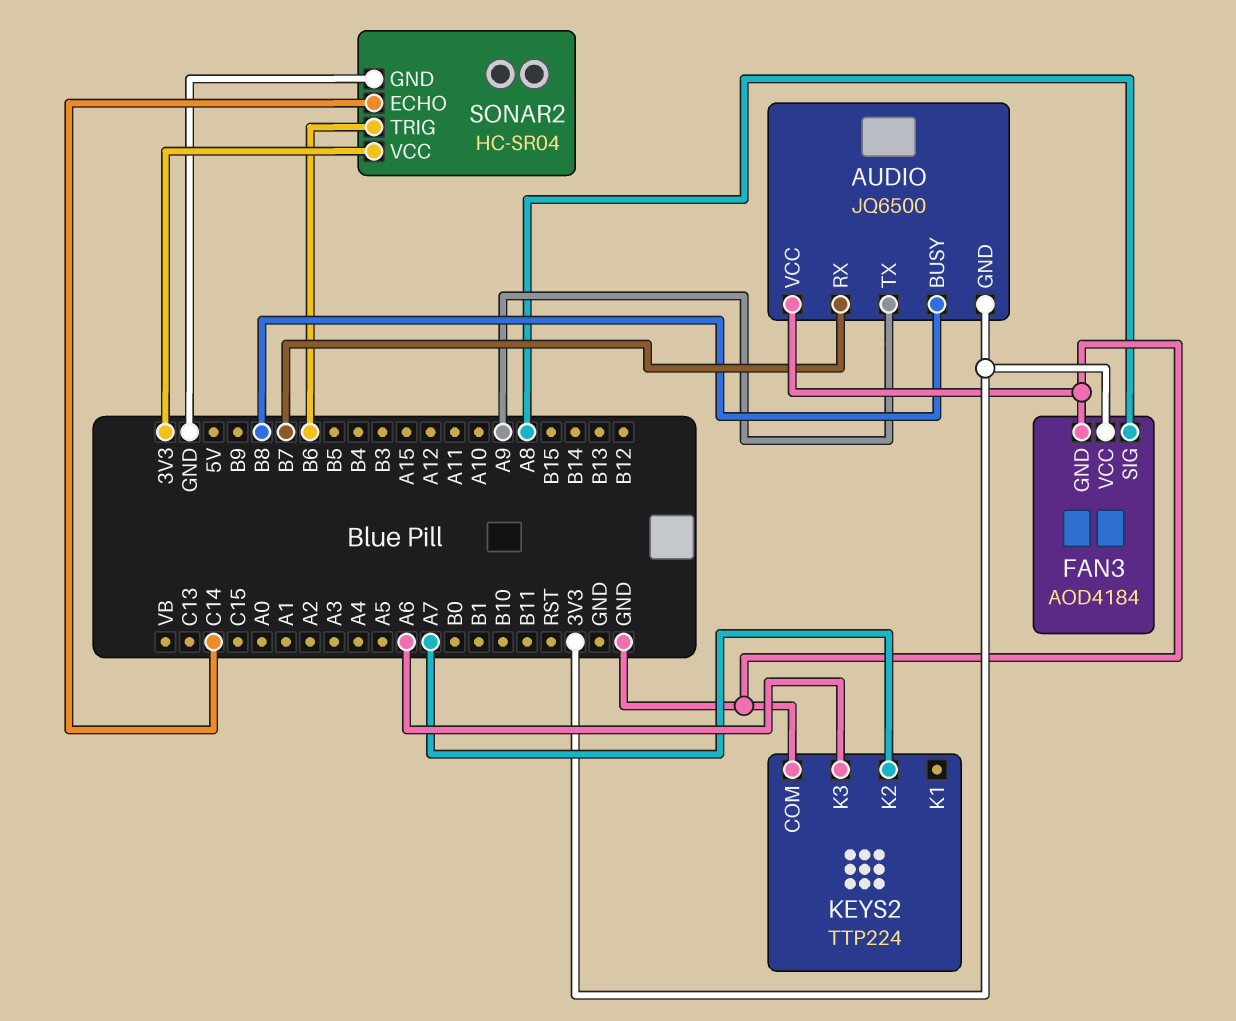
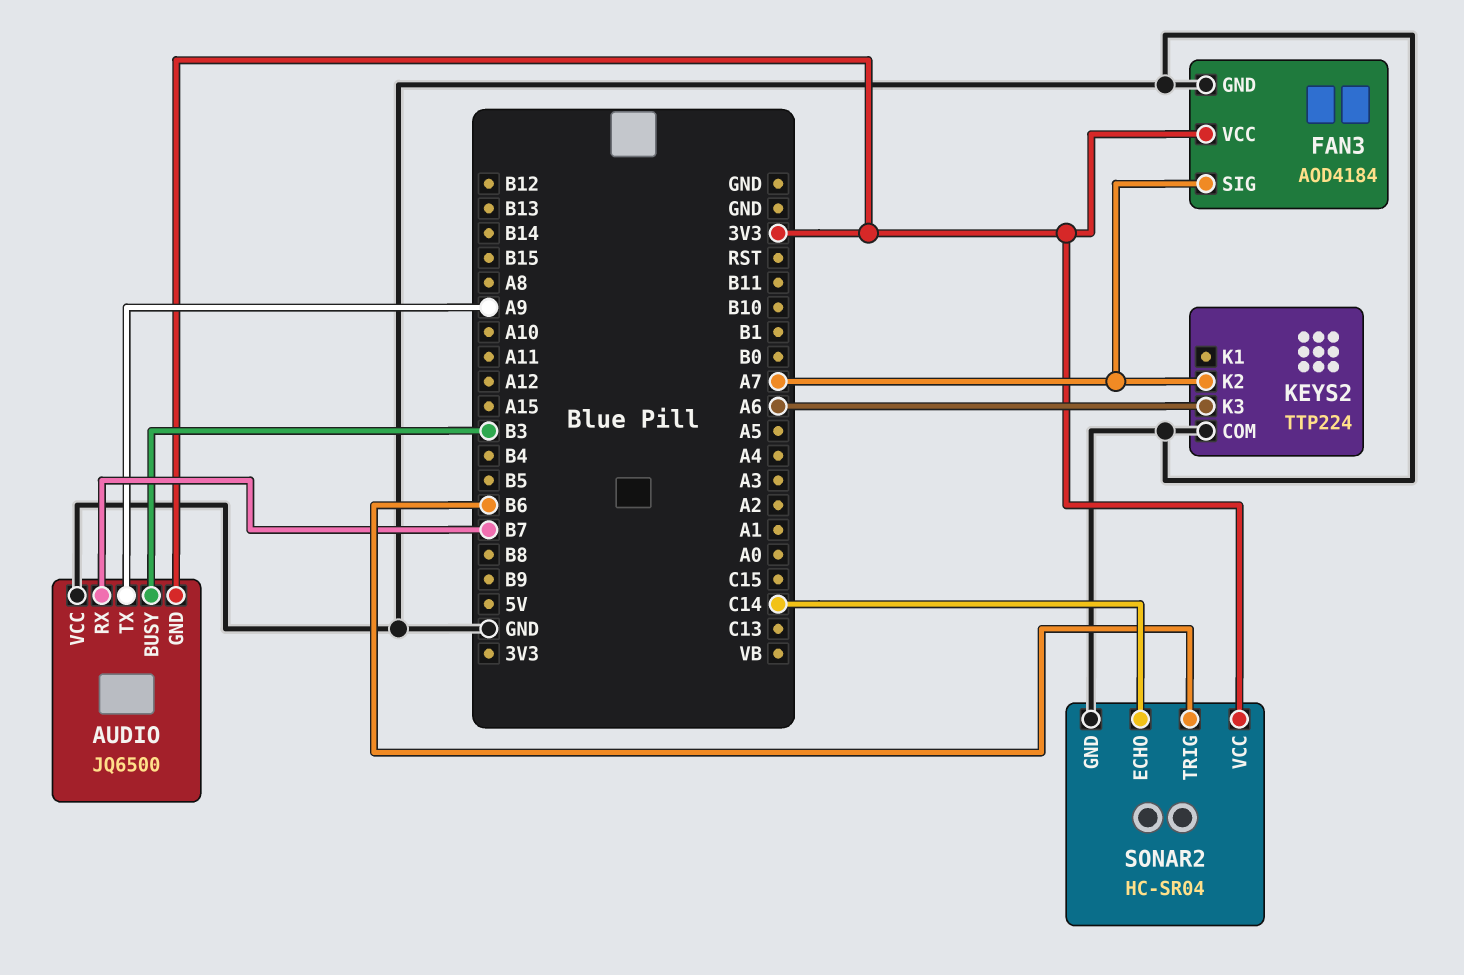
AUDIO pin BUSY: B8 -> B3
FAN3 pin SIG: A8 -> A7

